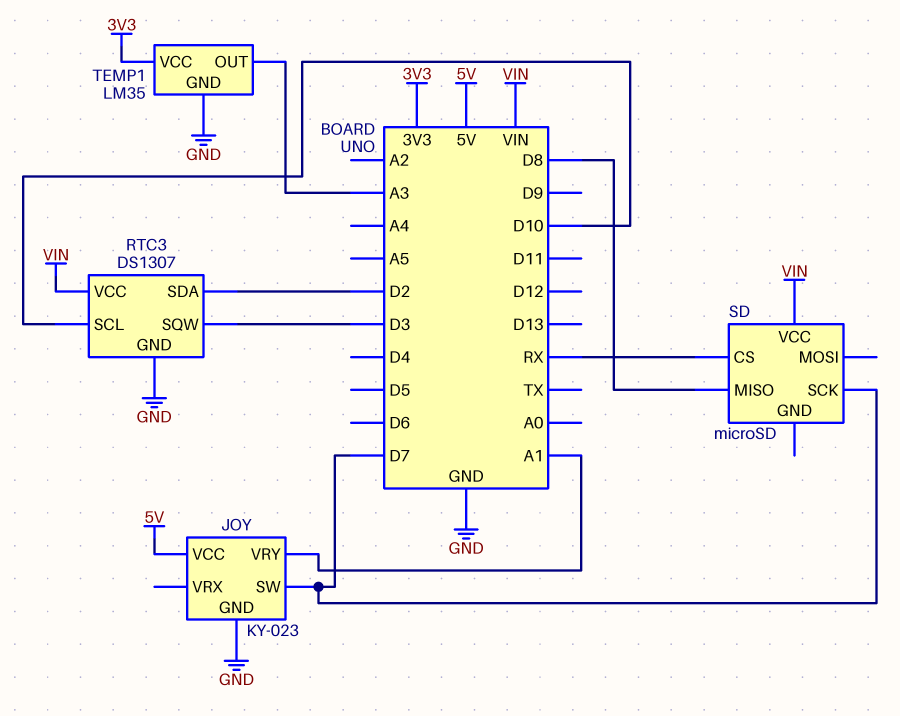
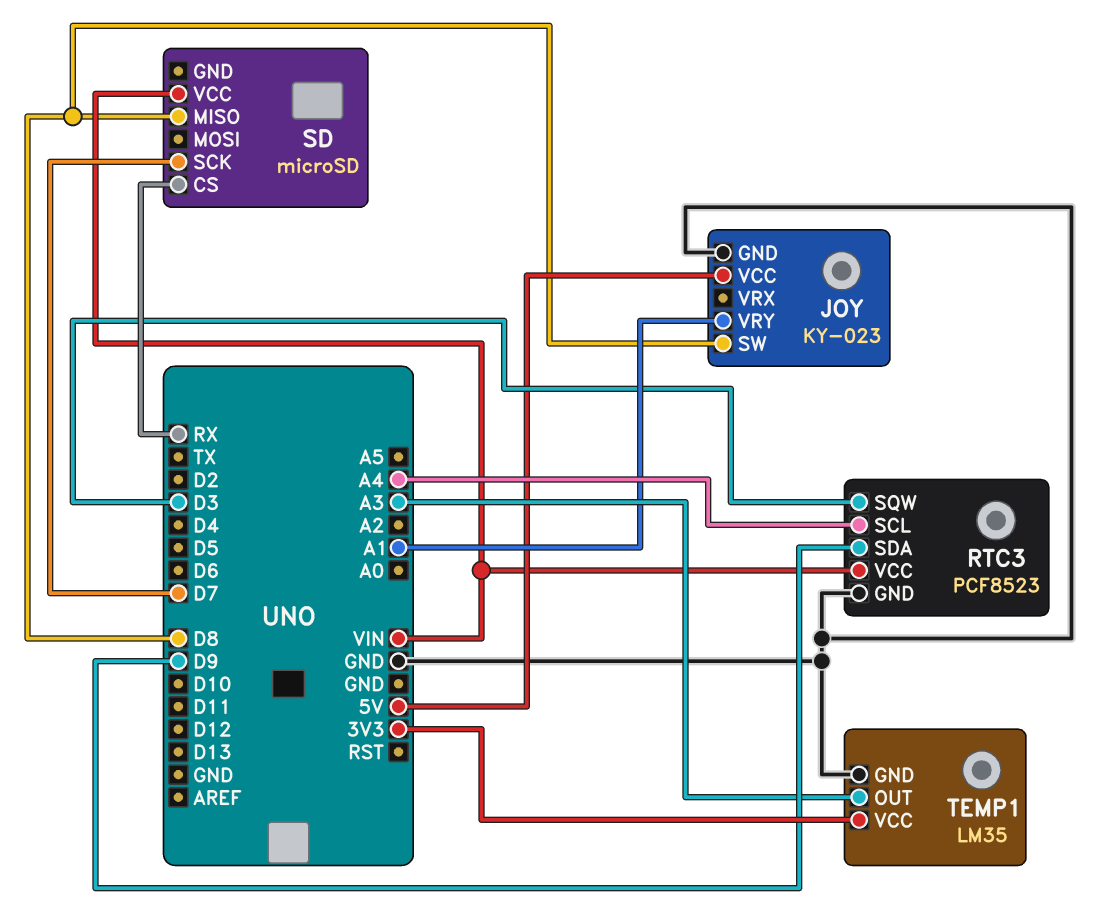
JOY pin SW: D7 -> D8
RTC3: DS1307 -> PCF8523
RTC3 pin SCL: D10 -> A4
RTC3 pin SDA: D2 -> D9

